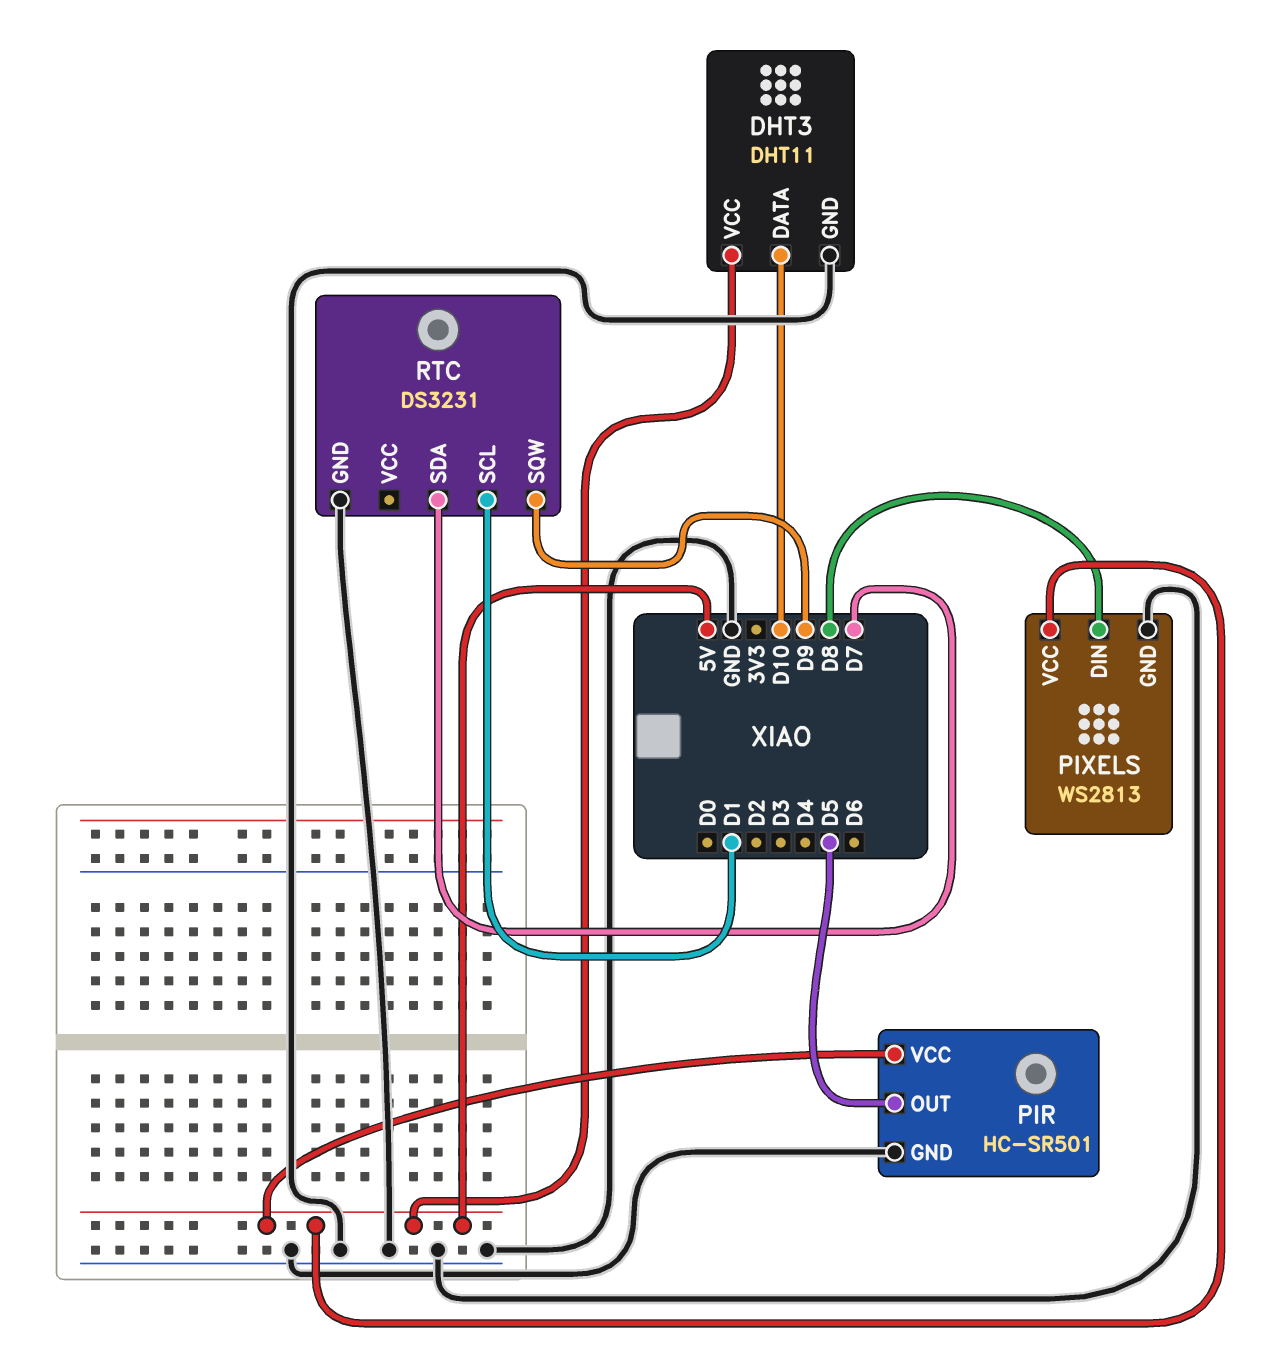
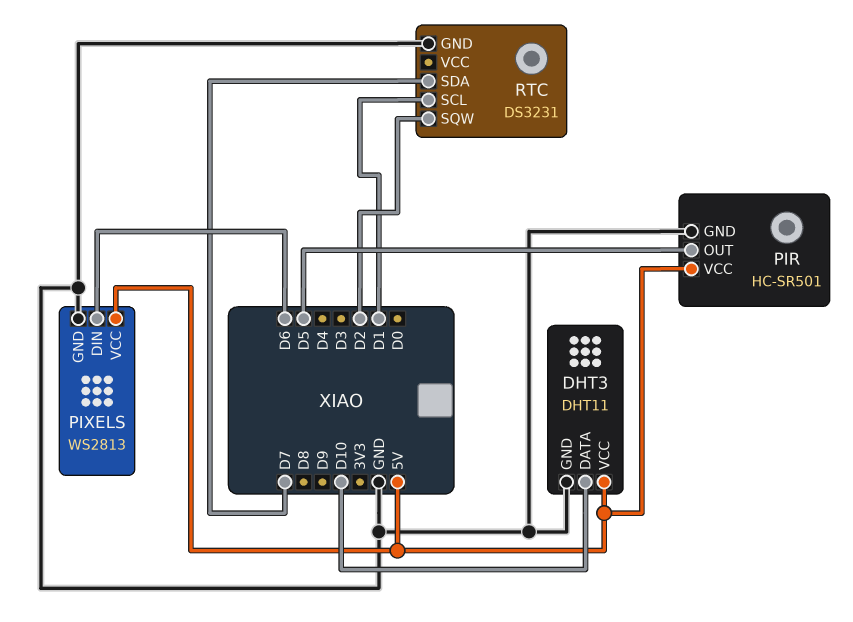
PIXELS pin DIN: D8 -> D6
RTC pin SQW: D9 -> D2

